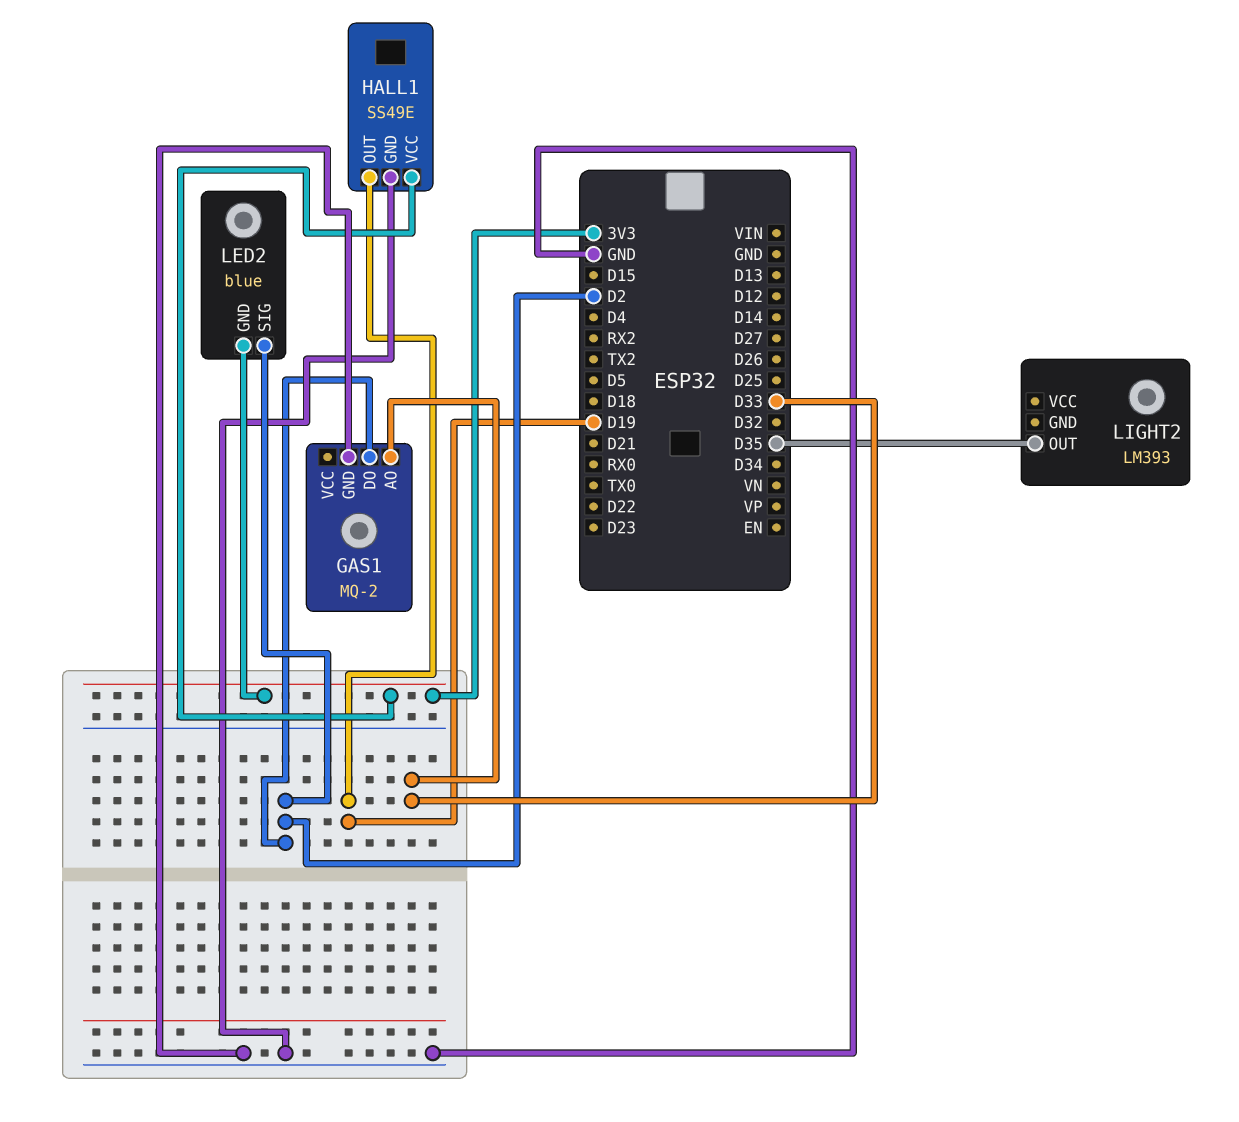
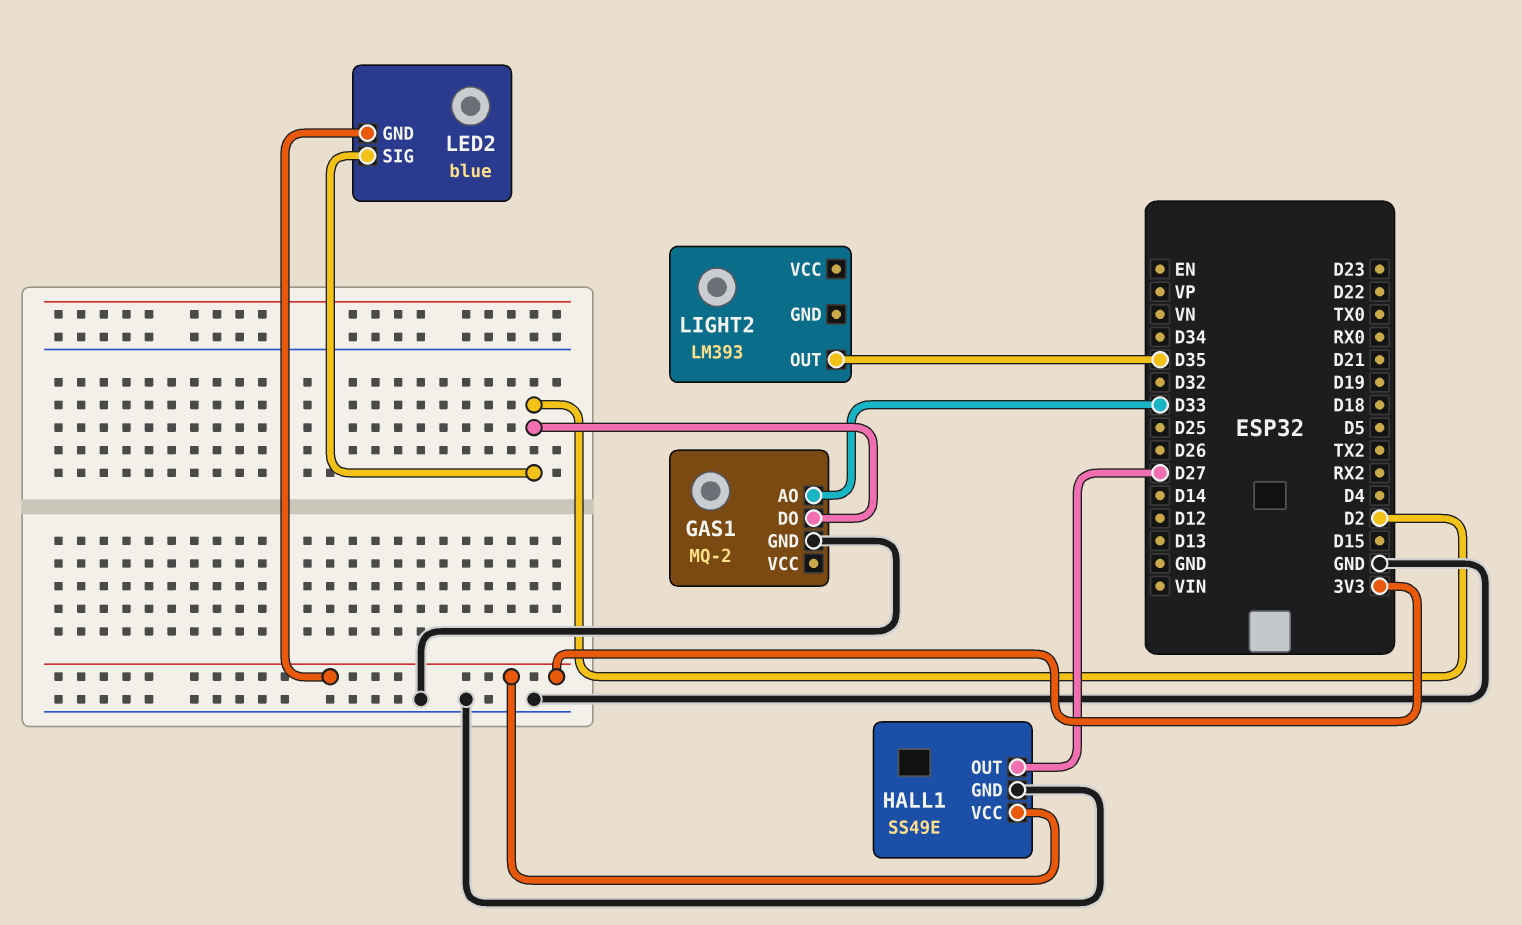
HALL1 pin OUT: D19 -> D27

